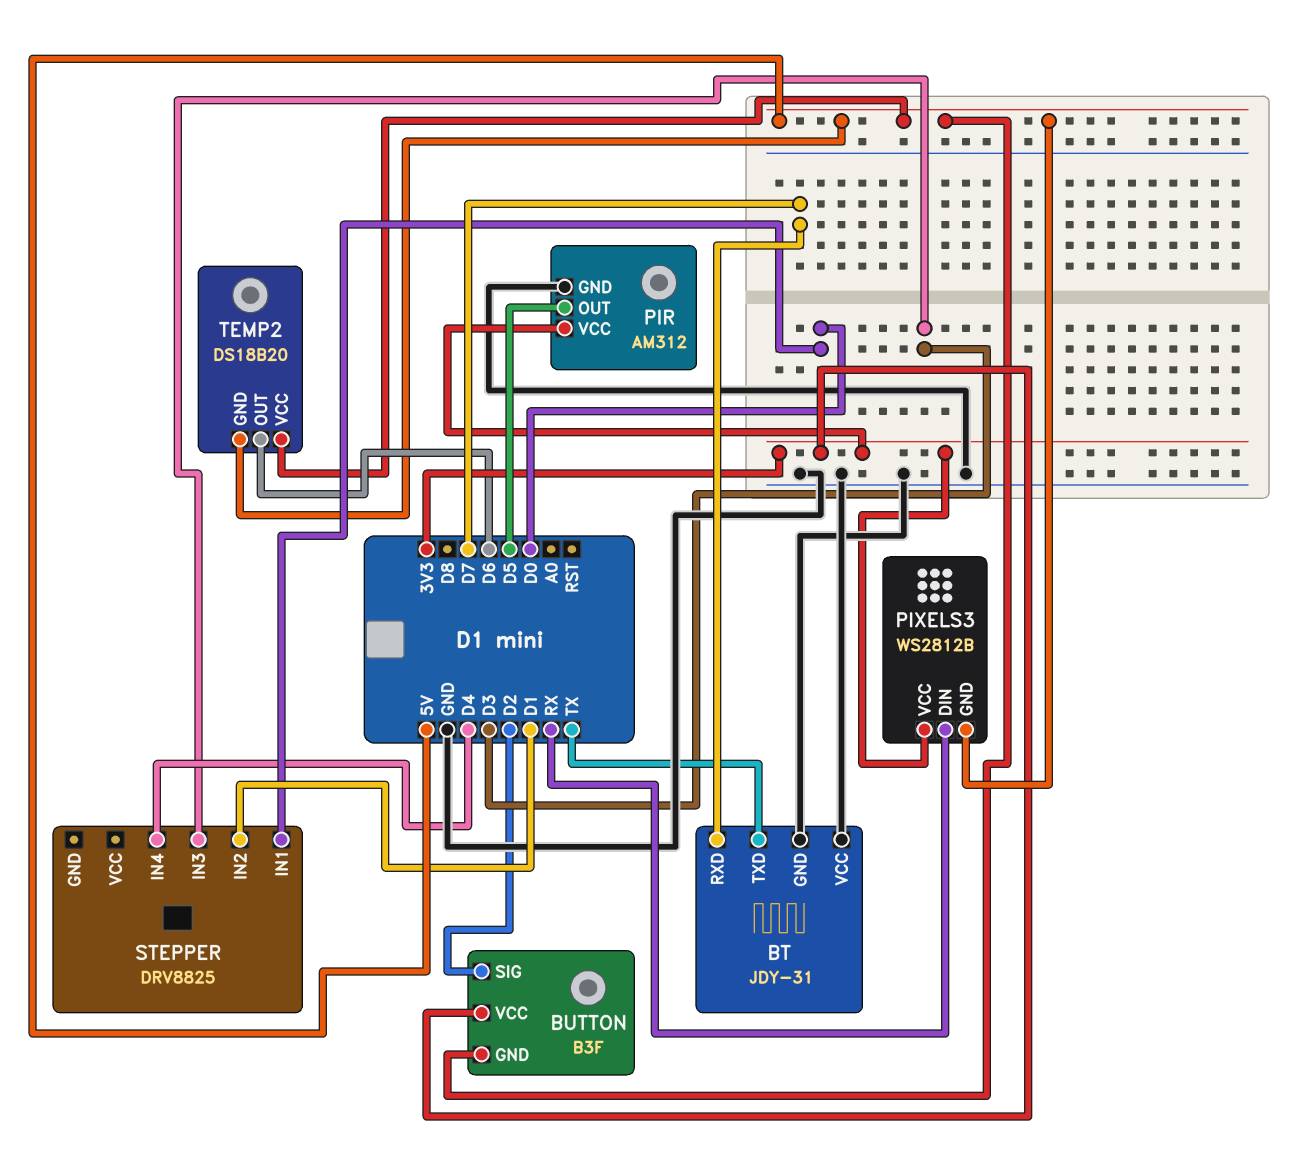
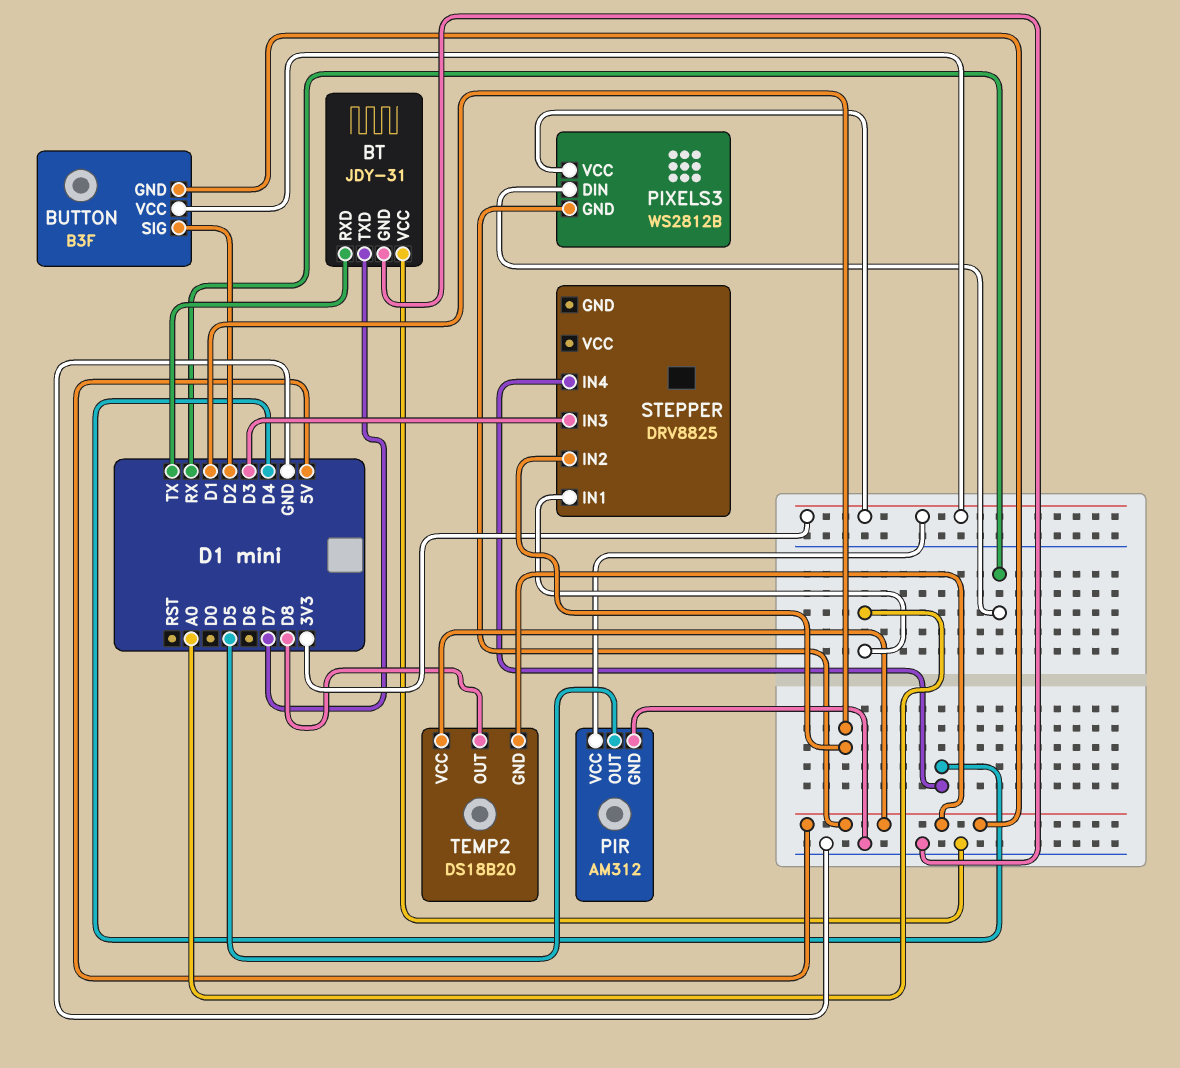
BT pin RXD: D7 -> TX
BT pin TXD: TX -> D7
STEPPER pin IN1: D0 -> A0
TEMP2 pin OUT: D6 -> D8

